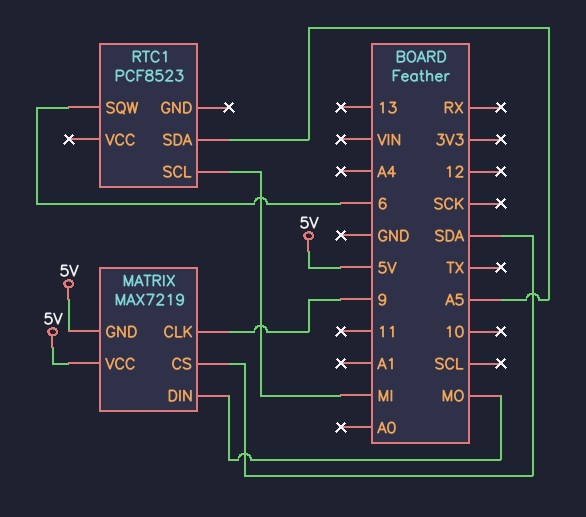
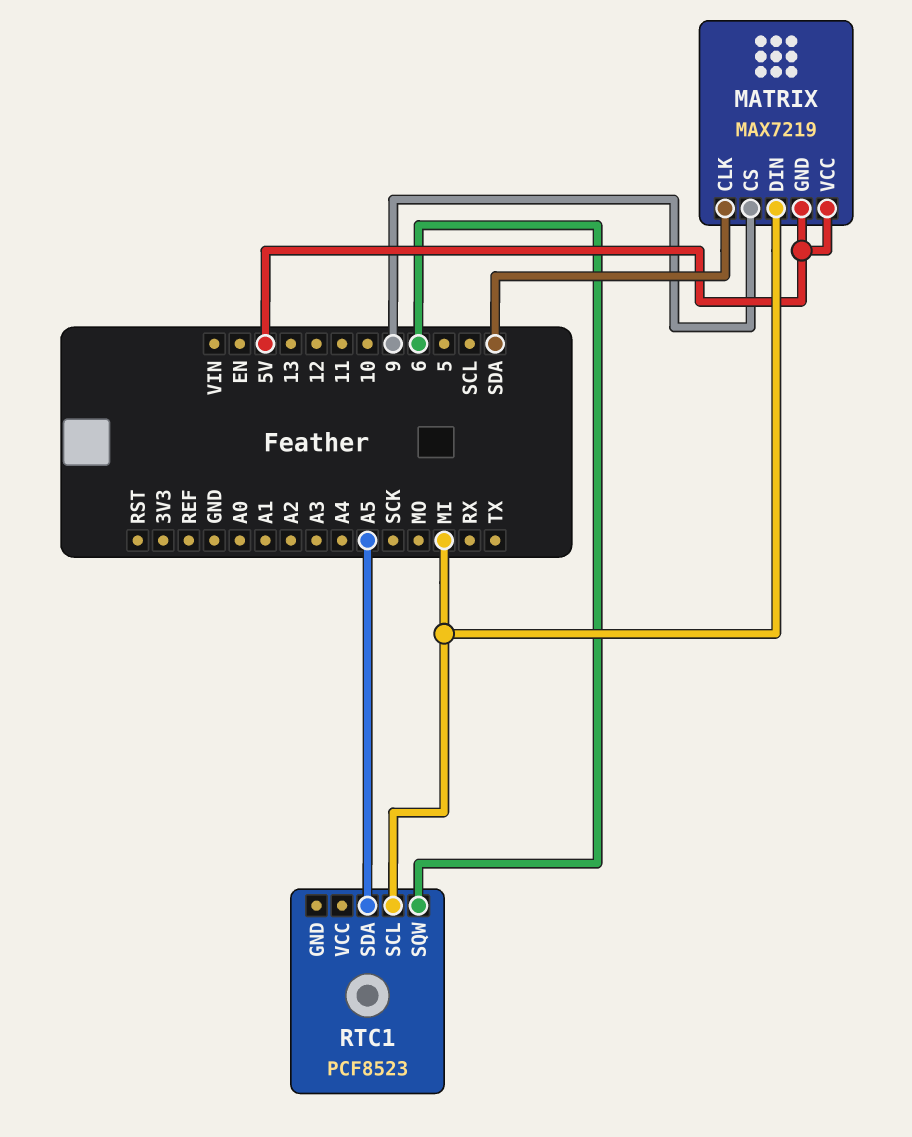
MATRIX pin CLK: 9 -> SDA
MATRIX pin CS: SDA -> 9
MATRIX pin DIN: MO -> MI

